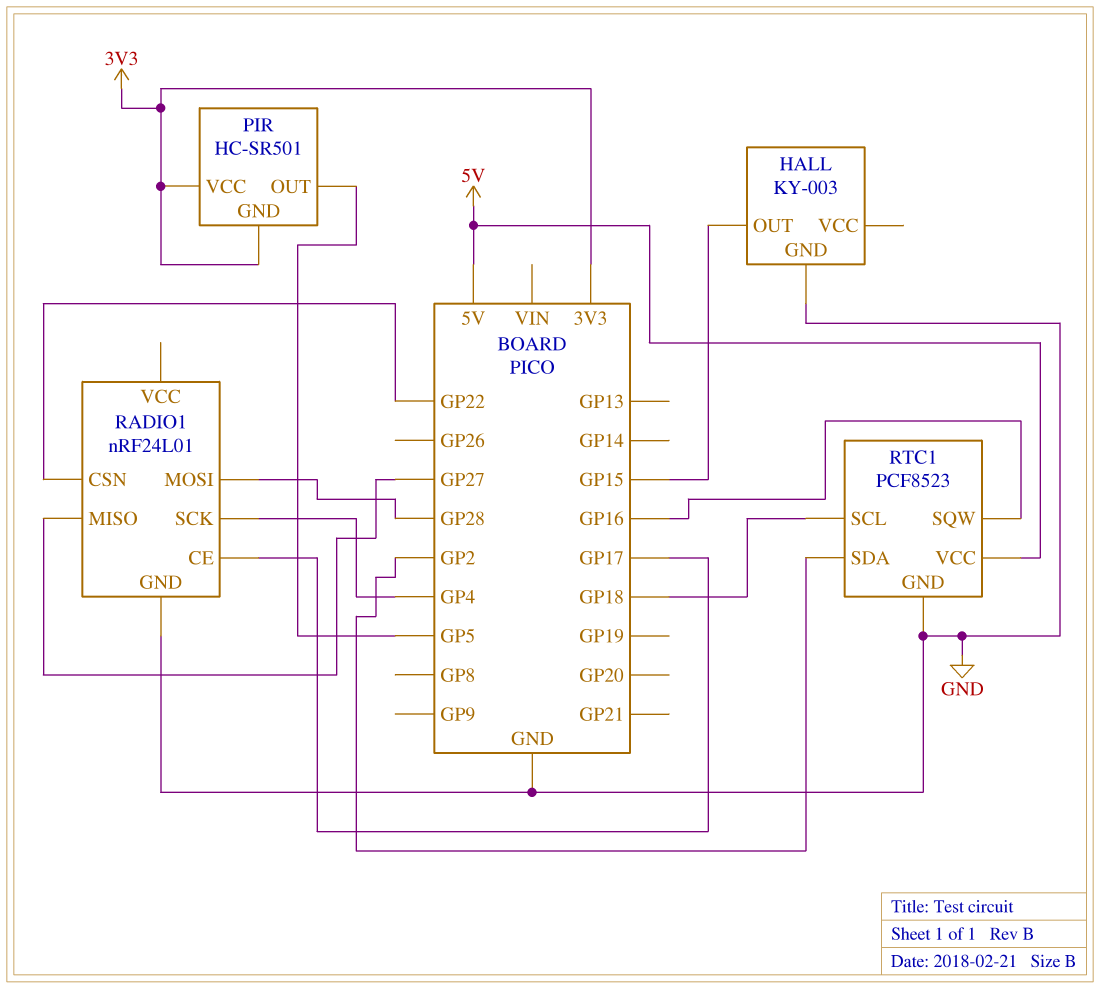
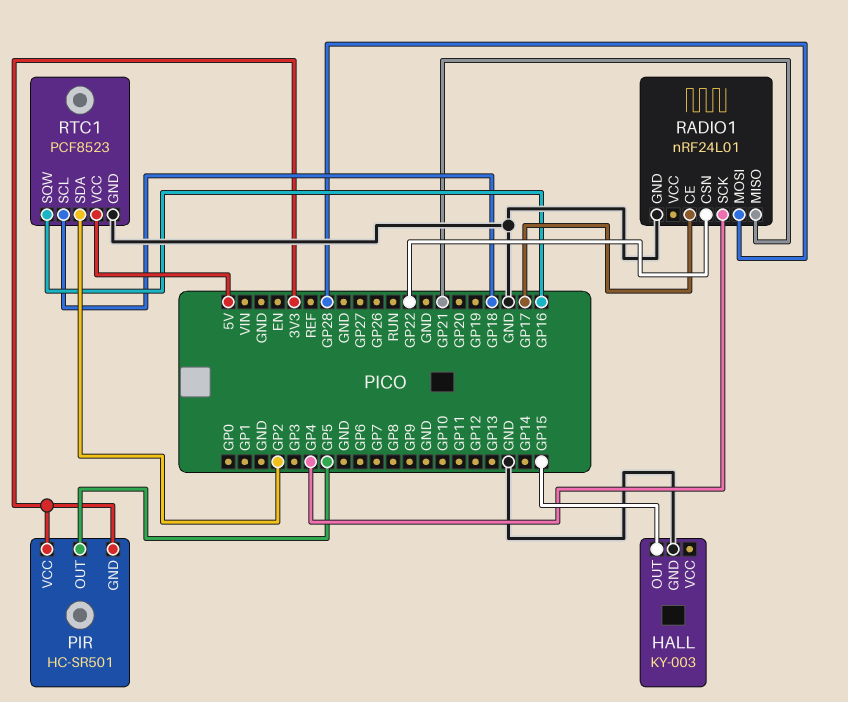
RADIO1 pin MISO: GP27 -> GP21

